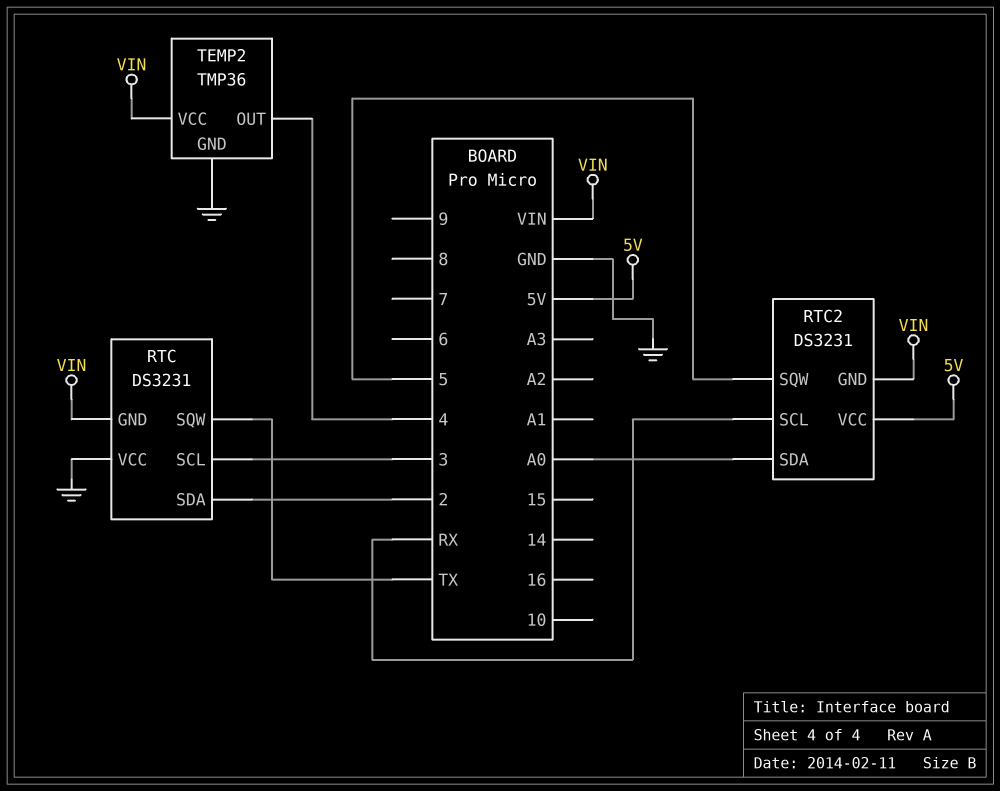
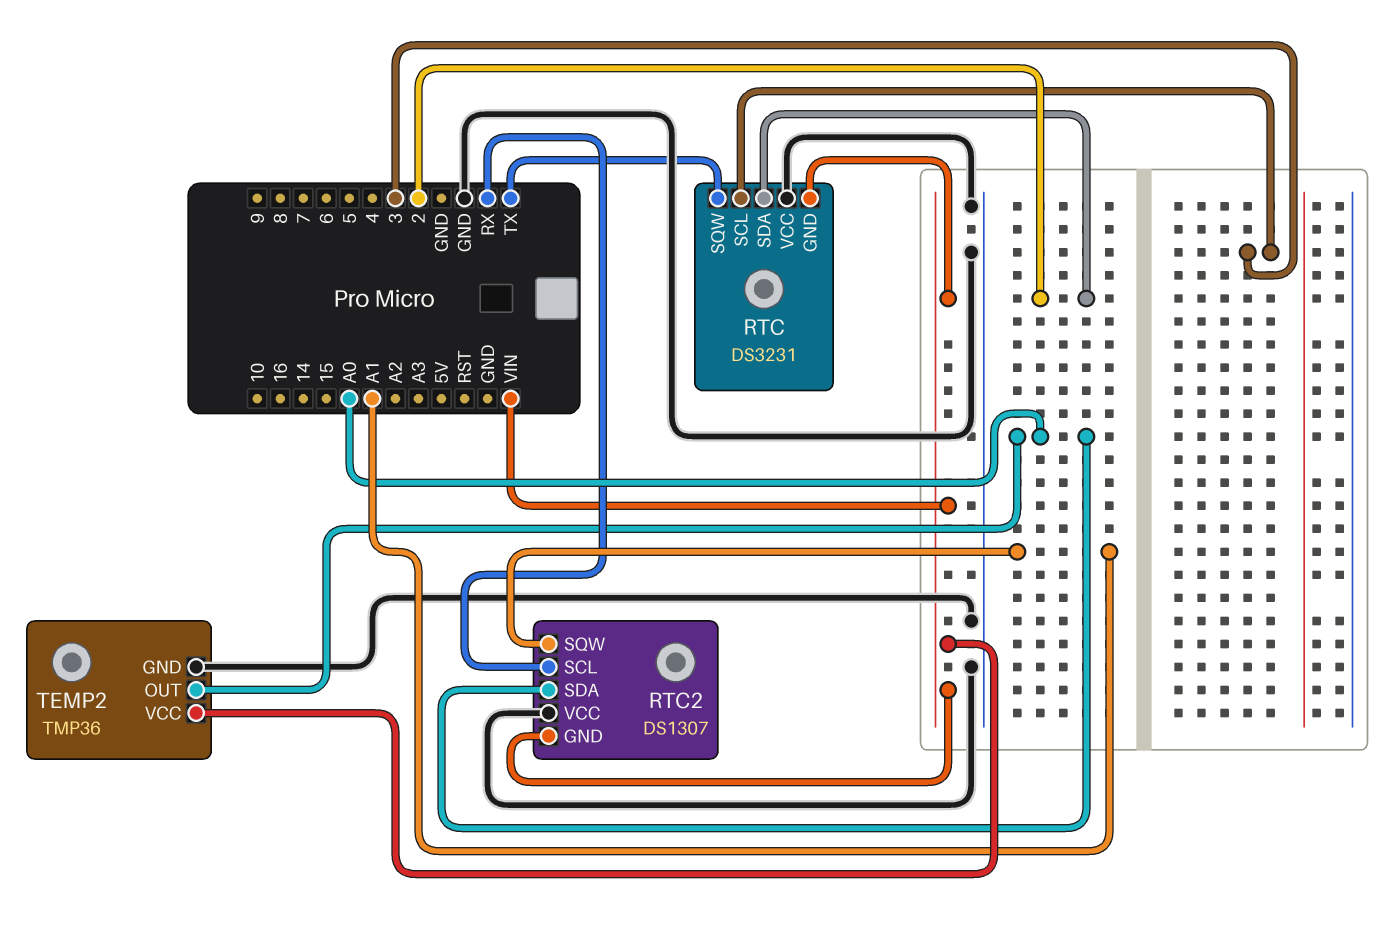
RTC2: DS3231 -> DS1307
RTC2 pin SQW: 5 -> A1
RTC2 pin VCC: 5V -> GND
TEMP2 pin OUT: 4 -> A0

